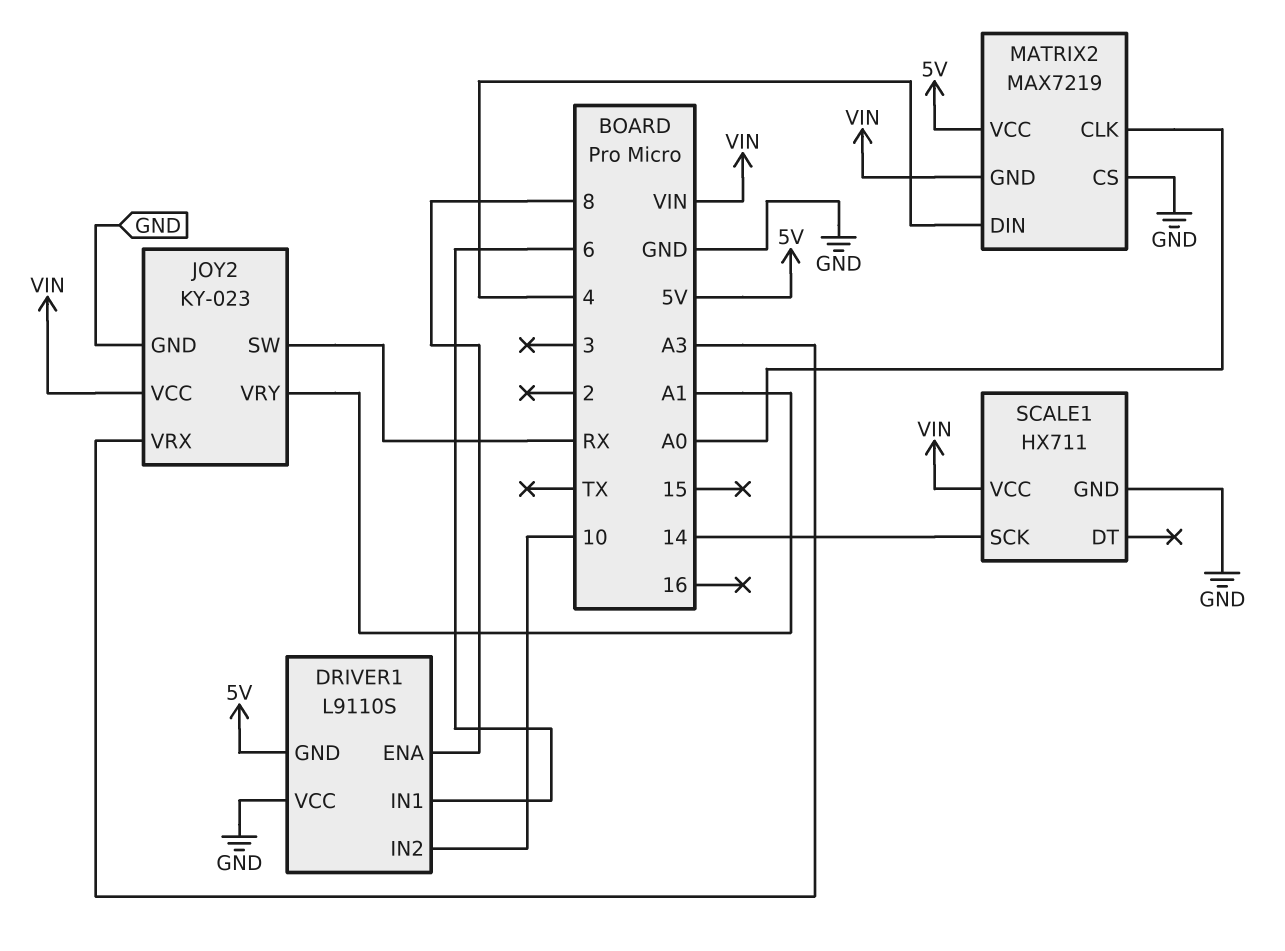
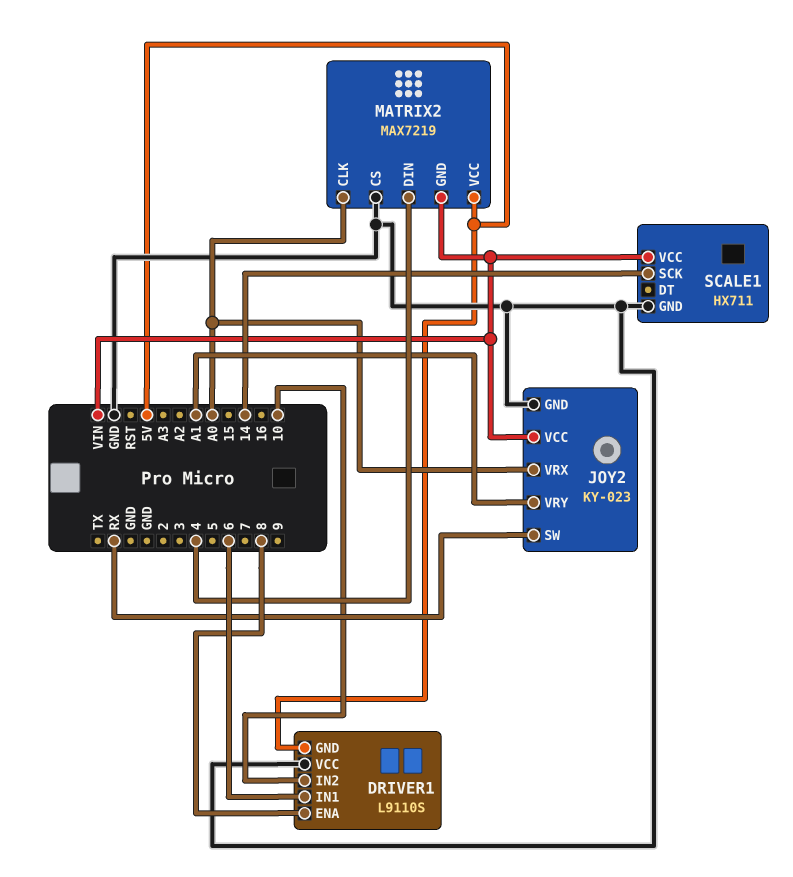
JOY2 pin VRX: A3 -> A0

